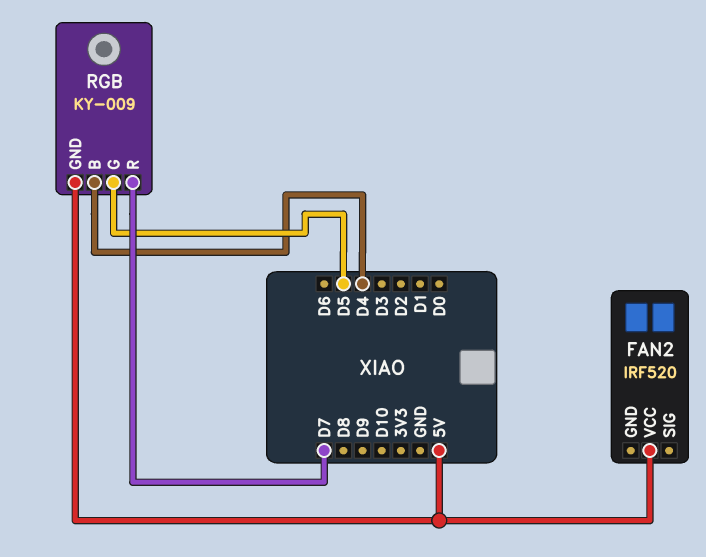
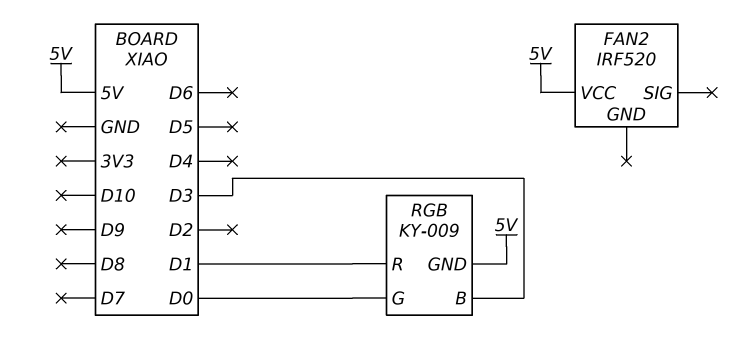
RGB pin B: D4 -> D3
RGB pin G: D5 -> D0
RGB pin R: D7 -> D1

